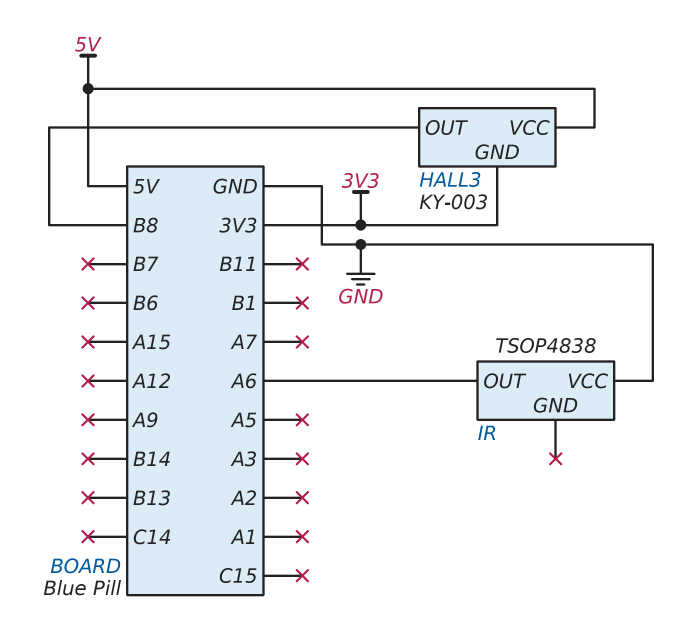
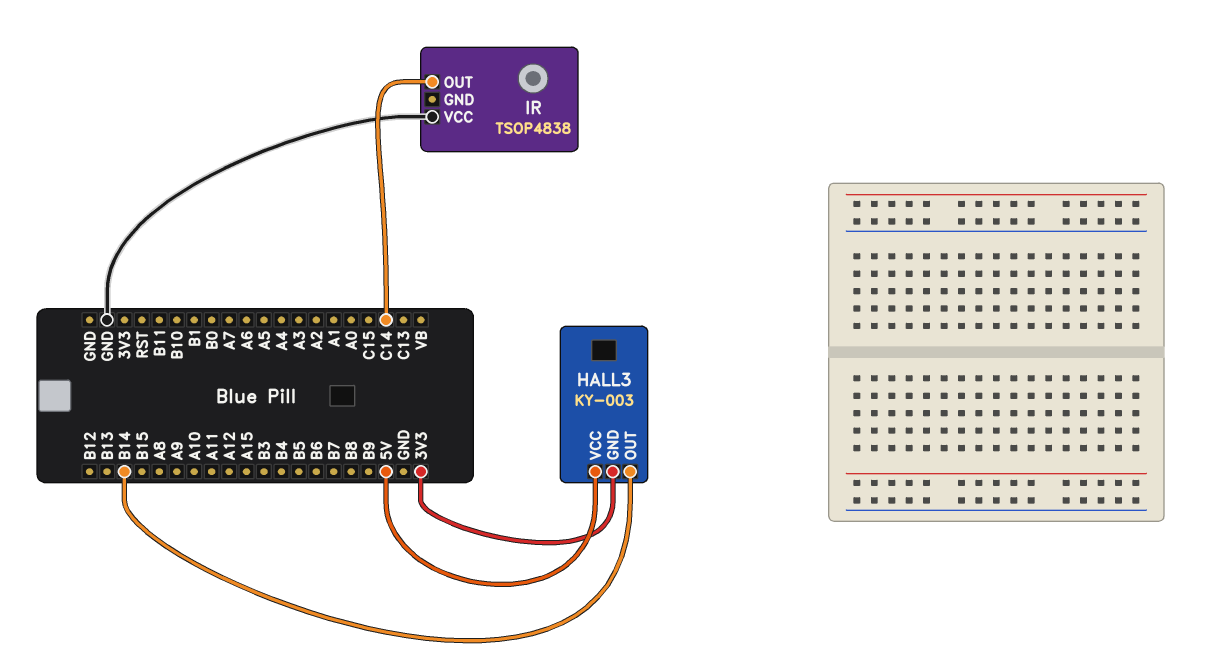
HALL3 pin OUT: B8 -> B14
IR pin OUT: A6 -> C14

